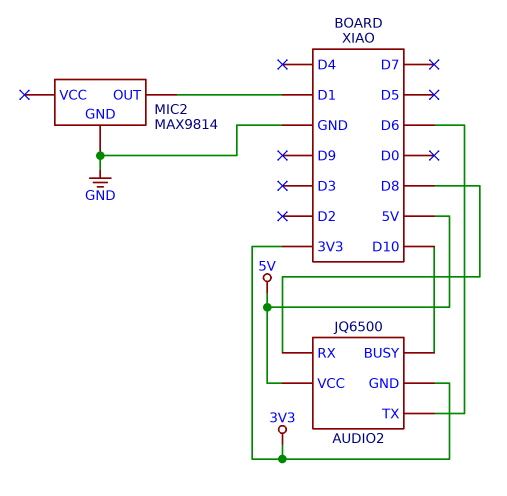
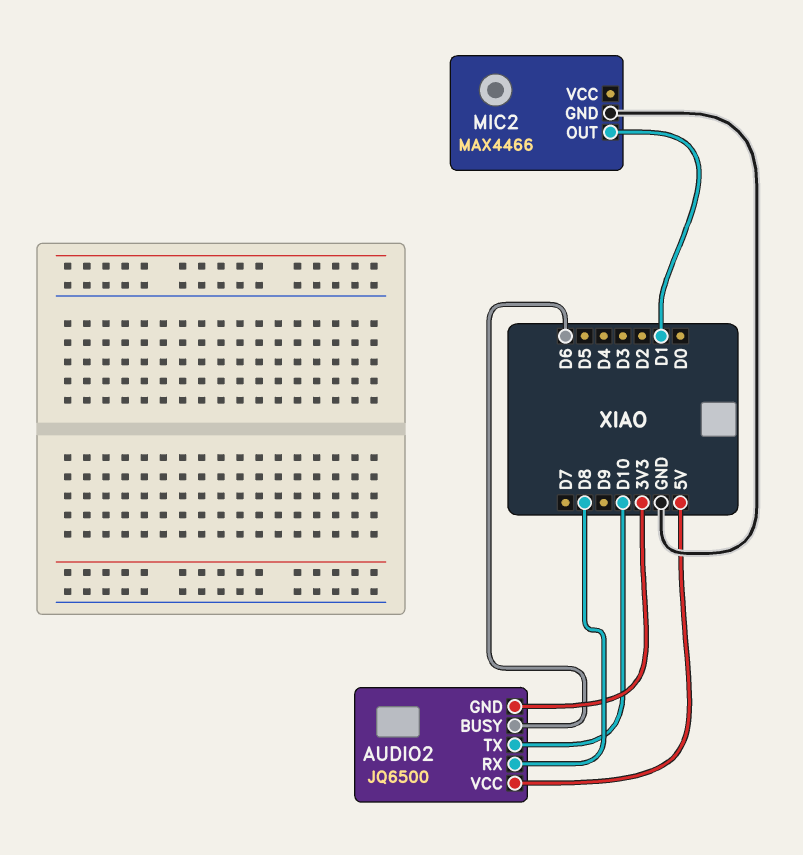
AUDIO2 pin BUSY: D10 -> D6
AUDIO2 pin TX: D6 -> D10
MIC2: MAX9814 -> MAX4466

